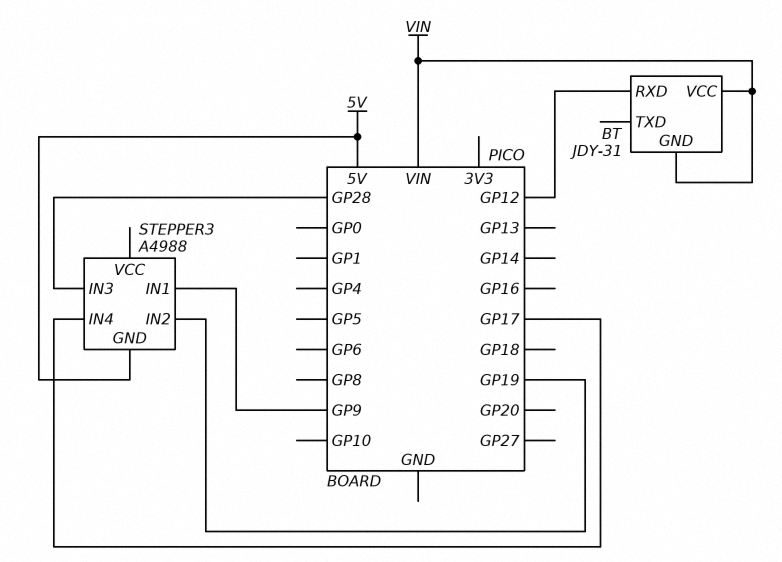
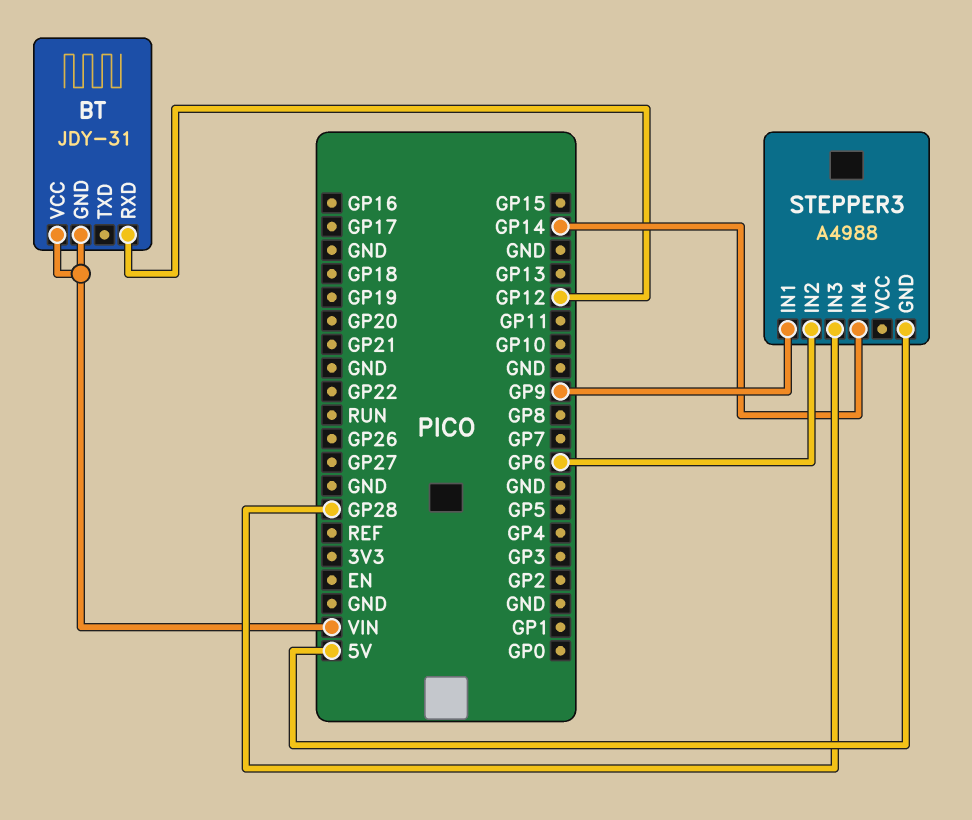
STEPPER3 pin IN2: GP19 -> GP6
STEPPER3 pin IN4: GP17 -> GP14

